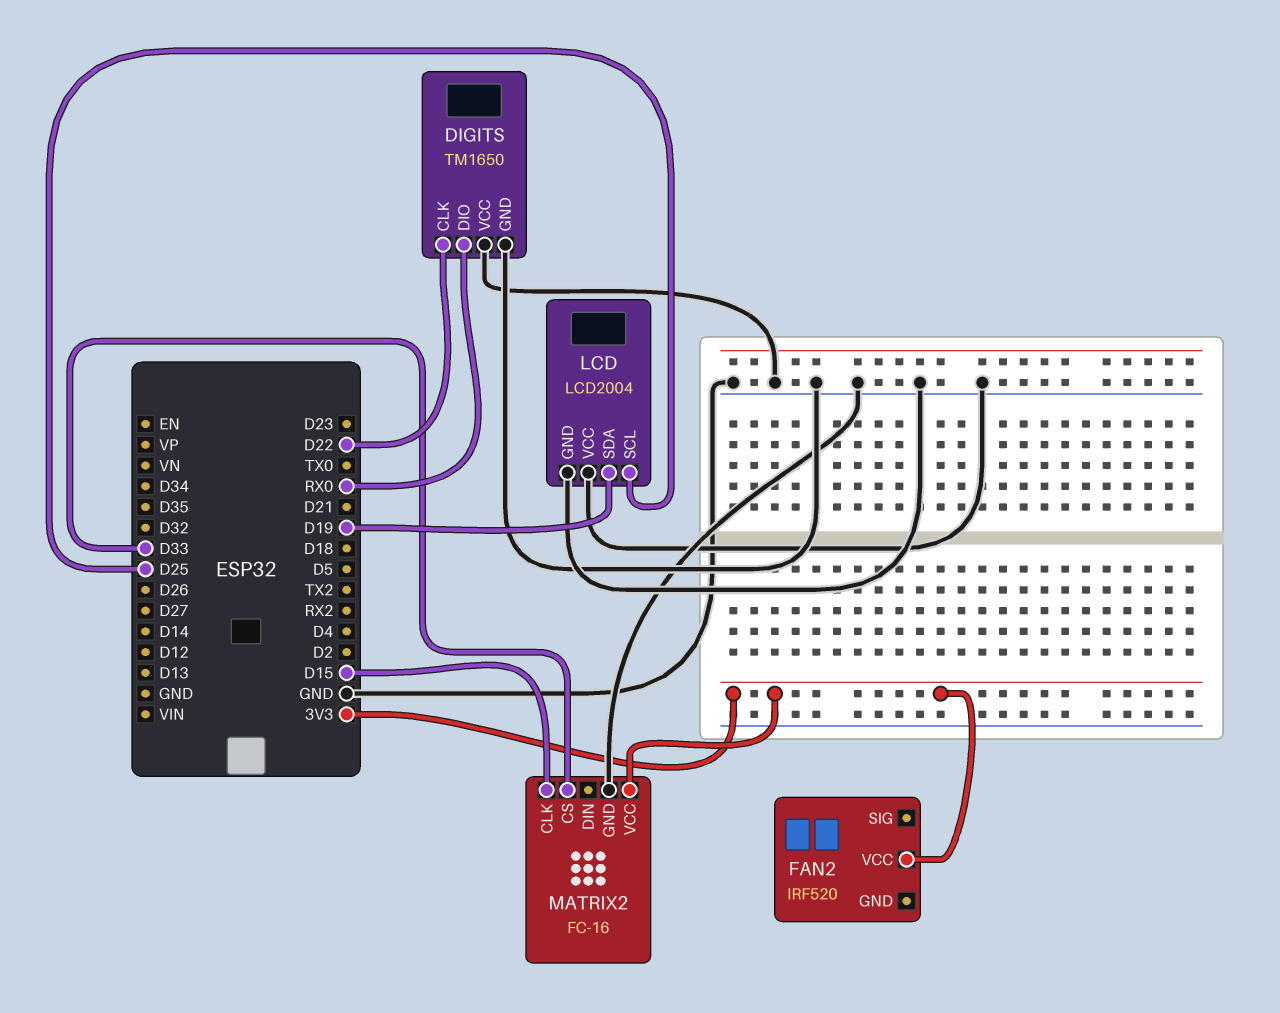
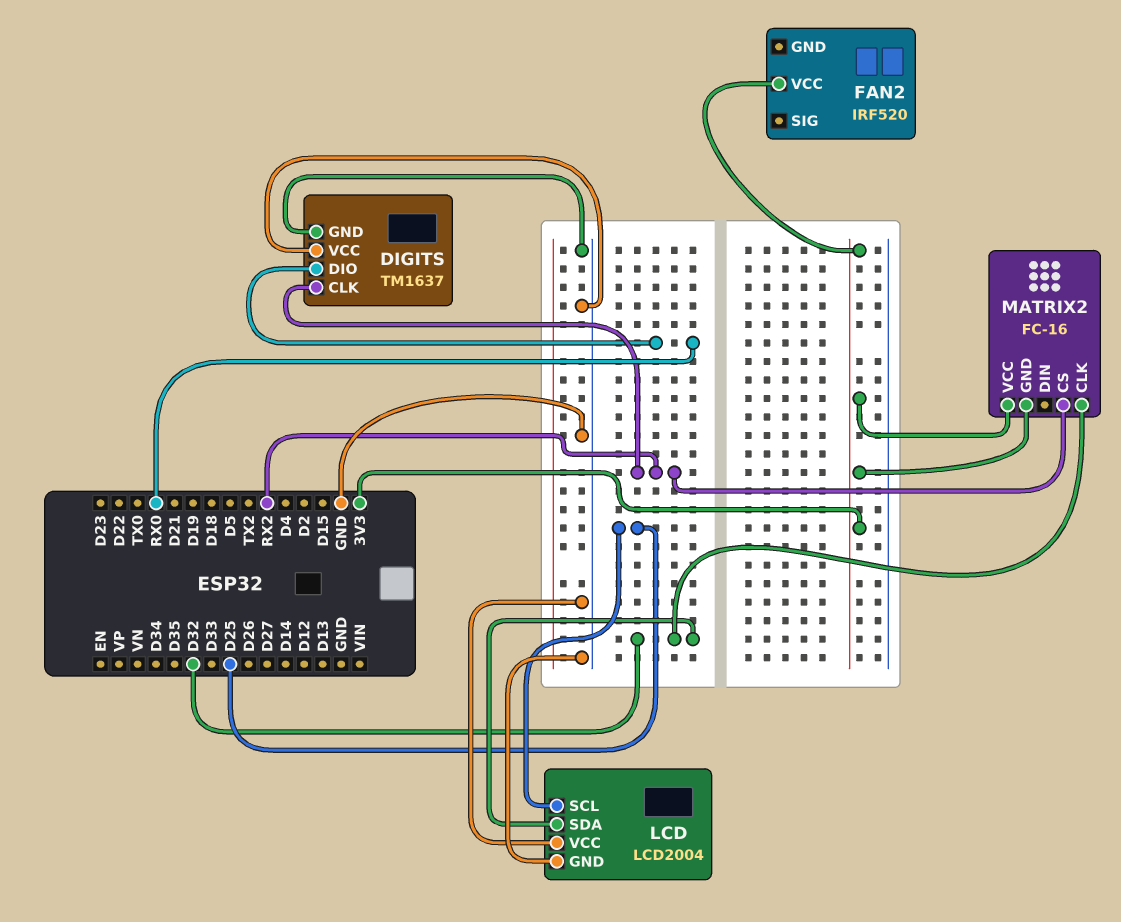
DIGITS: TM1650 -> TM1637
DIGITS pin CLK: D22 -> RX2
LCD pin SDA: D19 -> D32
MATRIX2 pin CLK: D15 -> D32
MATRIX2 pin CS: D33 -> RX2
MATRIX2 pin GND: GND -> 3V3

